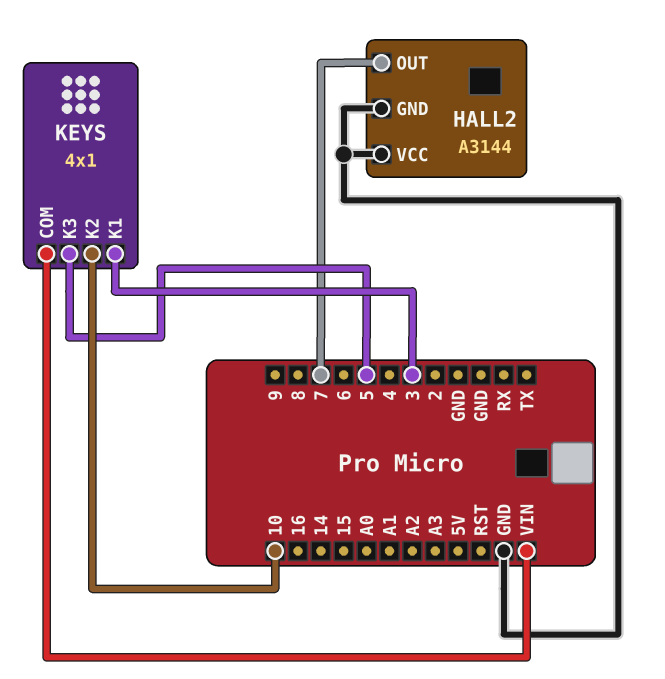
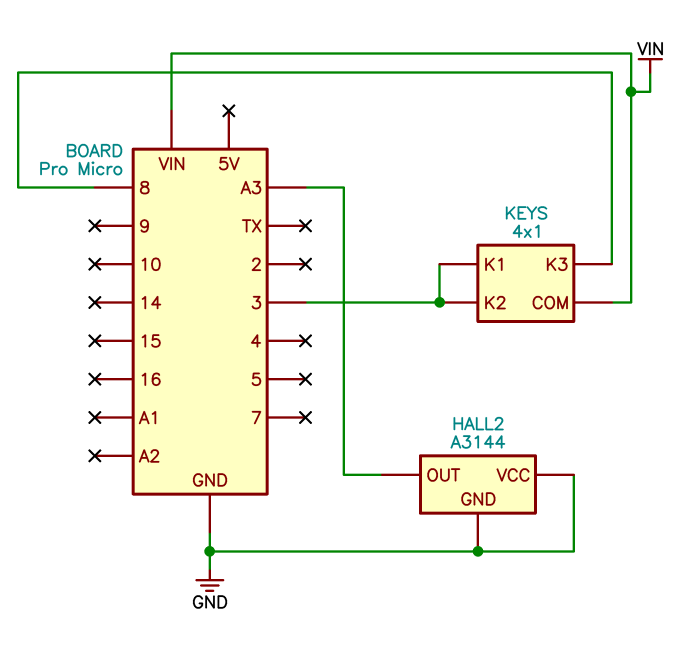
HALL2 pin OUT: 7 -> A3
KEYS pin K2: 10 -> 3
KEYS pin K3: 5 -> 8

